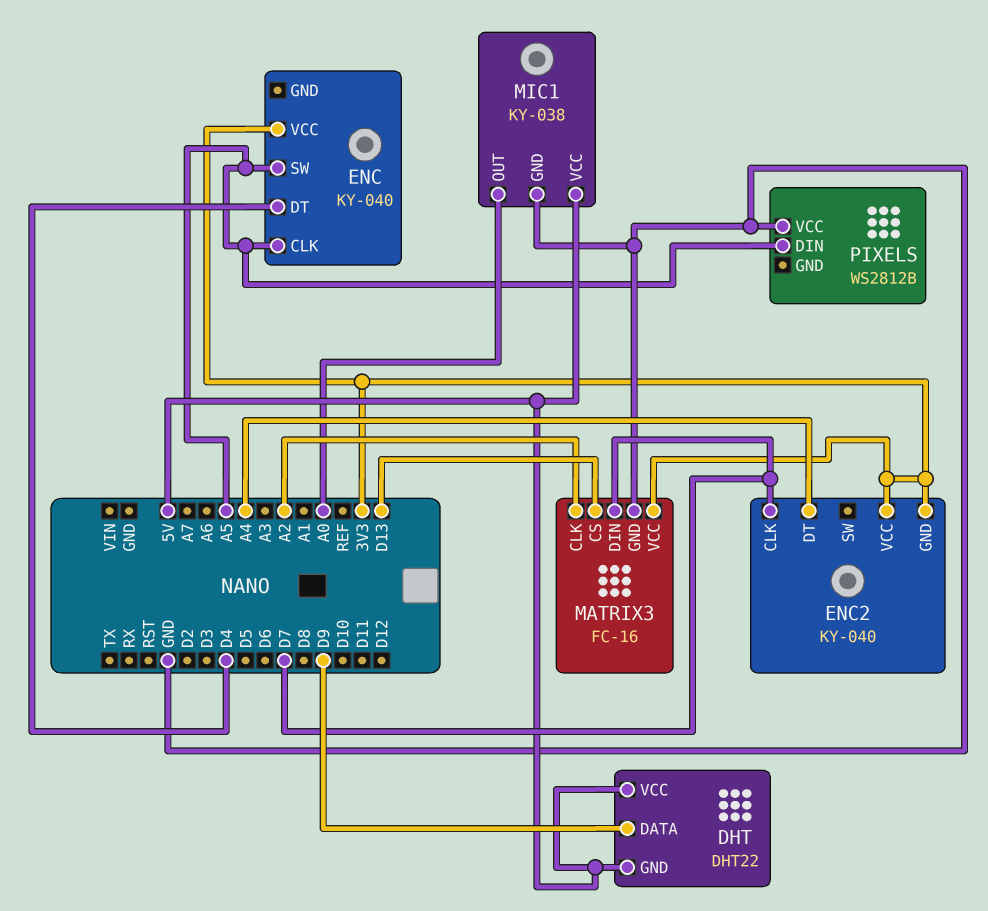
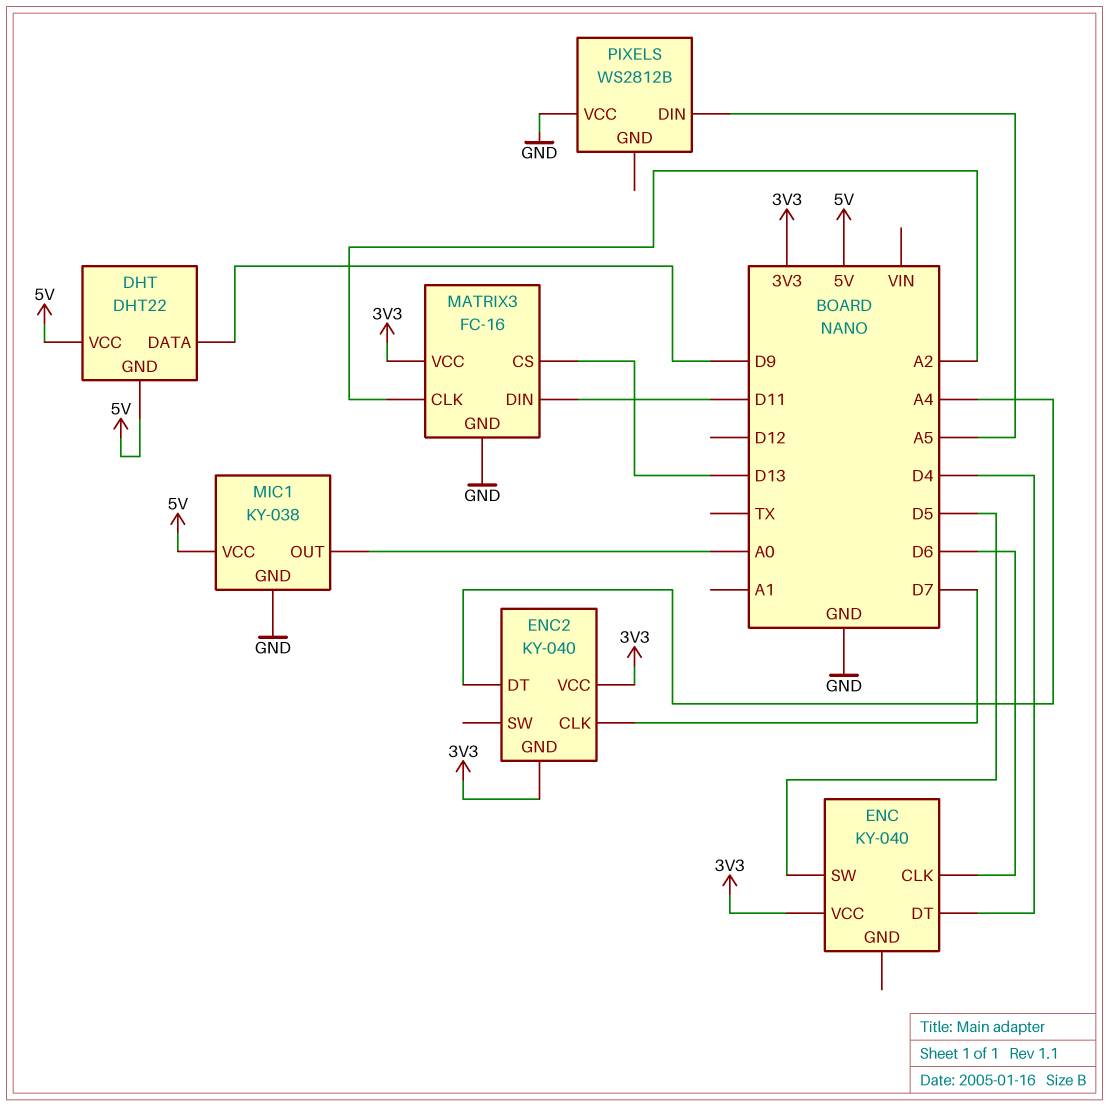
ENC pin CLK: A5 -> D6
ENC pin SW: A5 -> D5
MATRIX3 pin DIN: D7 -> D11

